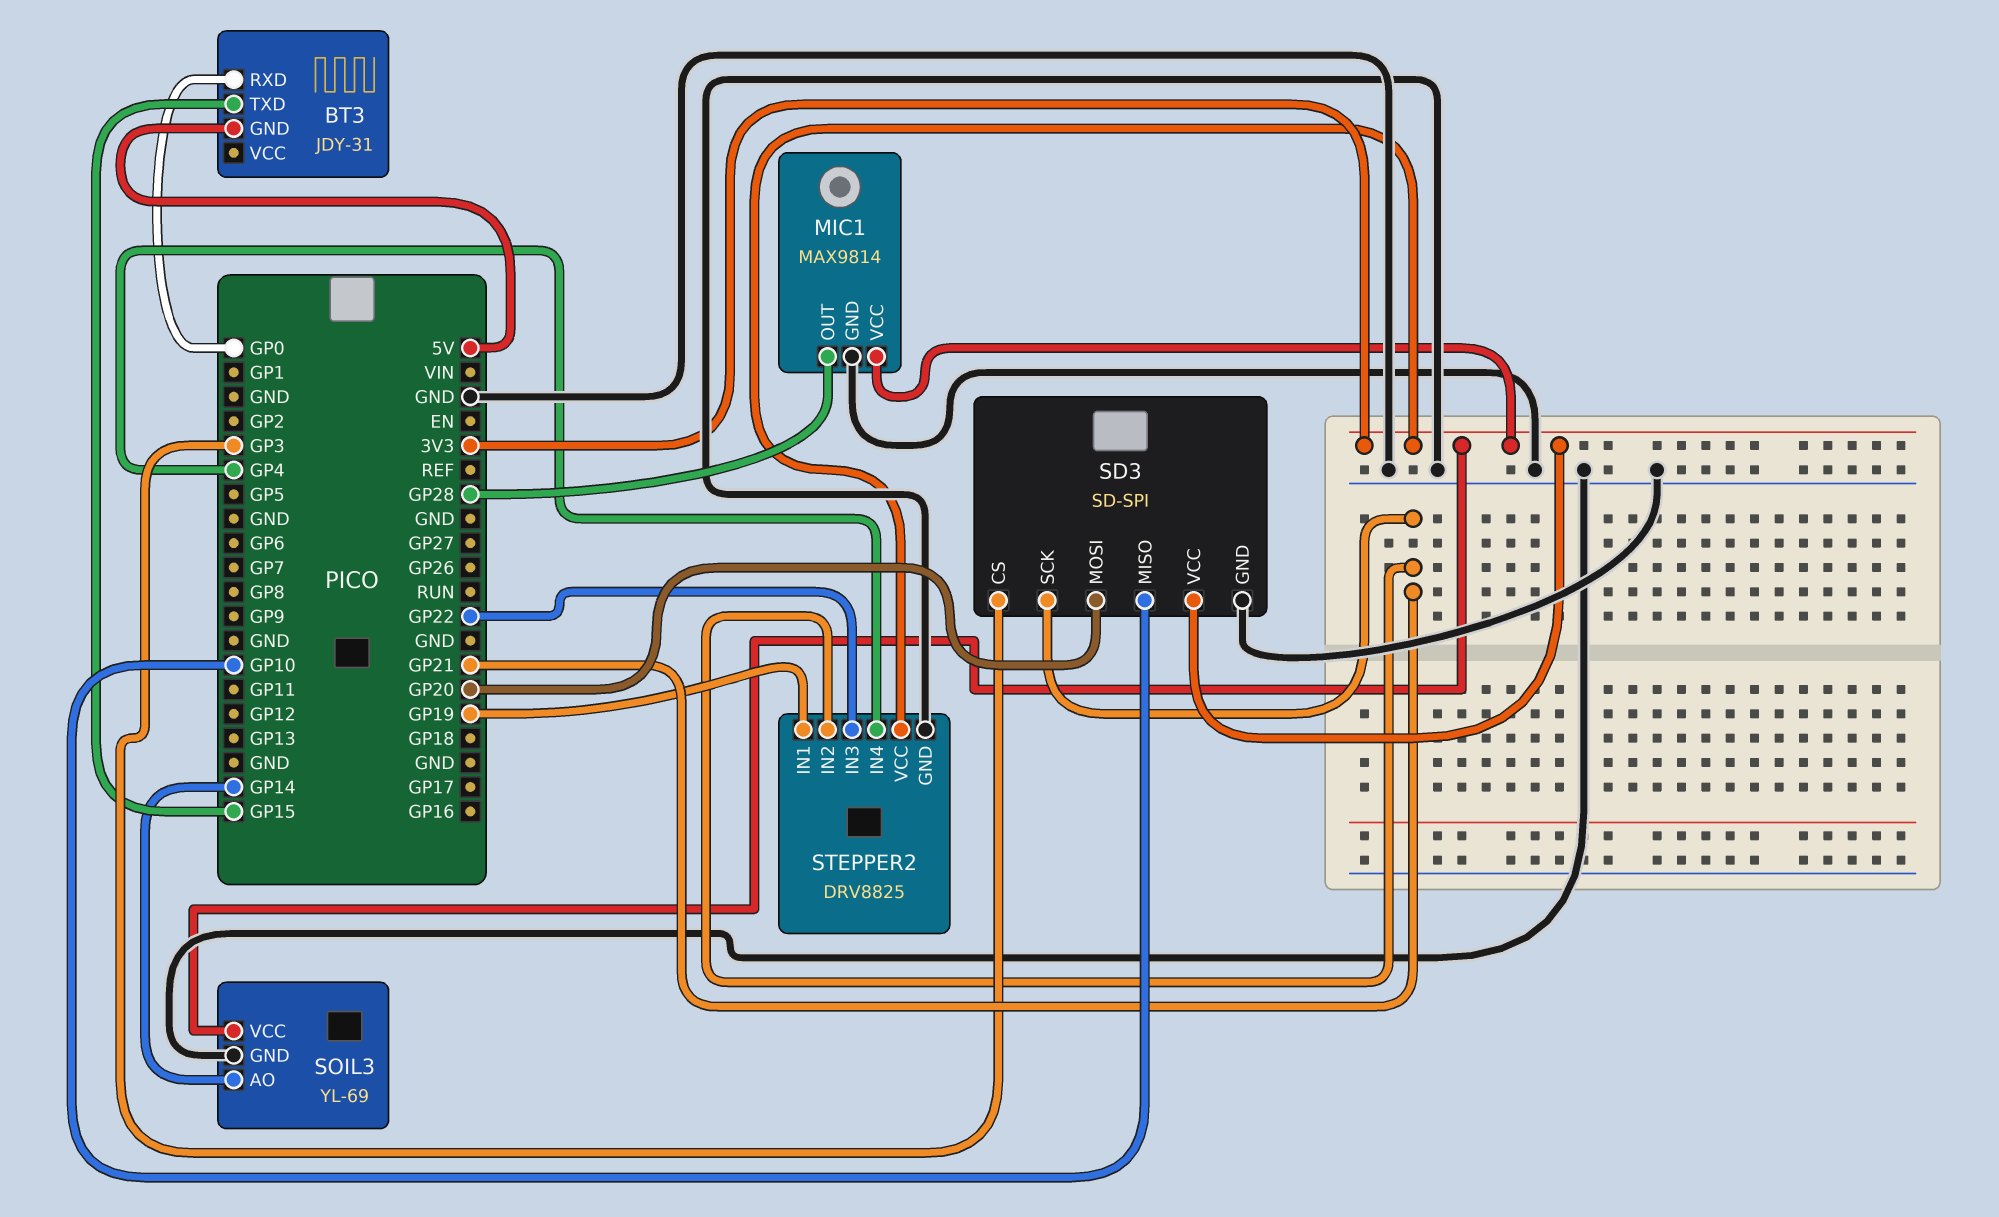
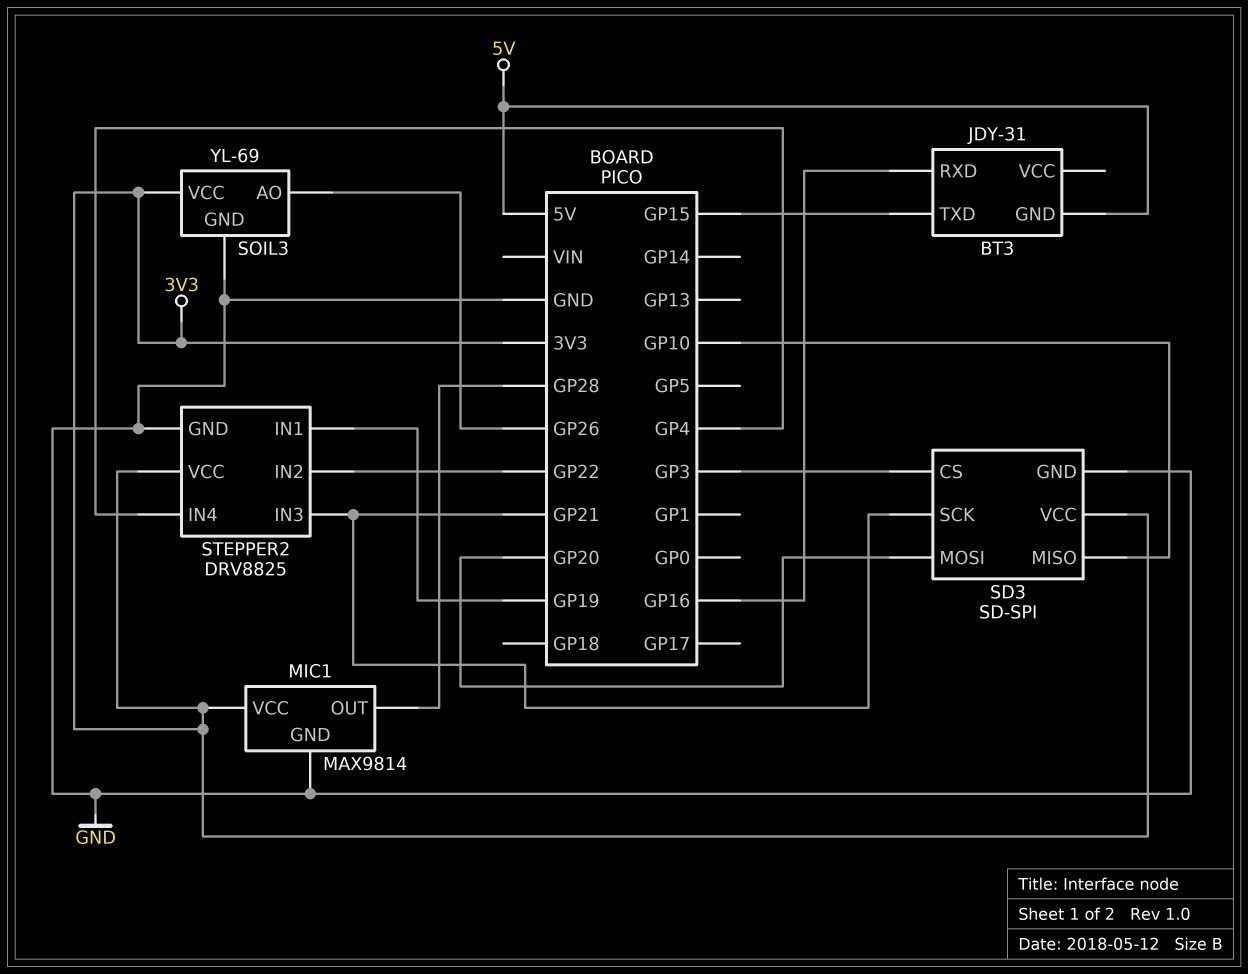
BT3 pin RXD: GP0 -> GP16
SOIL3 pin AO: GP14 -> GP26
STEPPER2 pin IN2: GP21 -> GP22
STEPPER2 pin IN3: GP22 -> GP21

